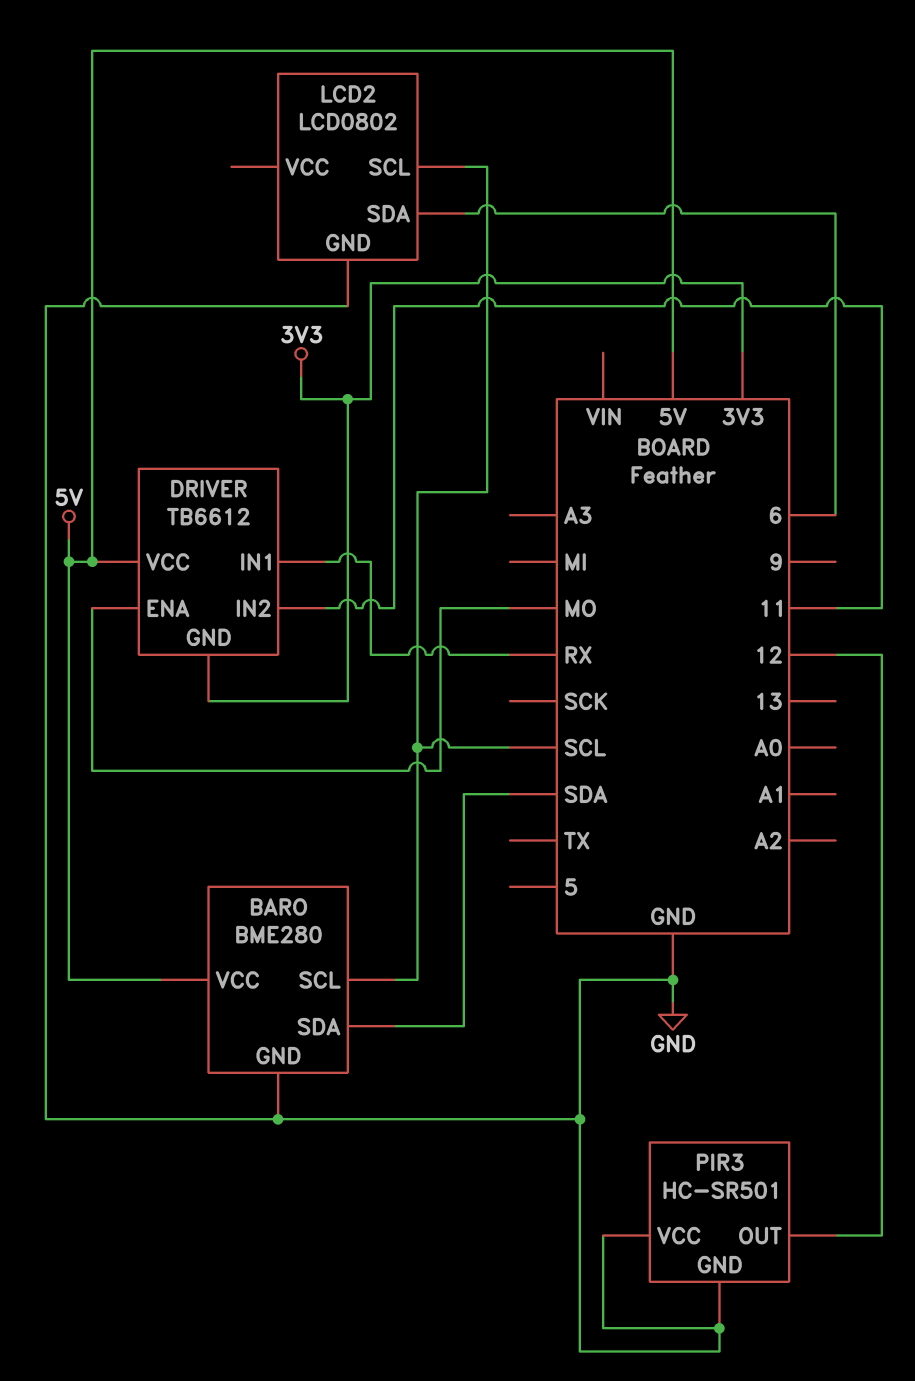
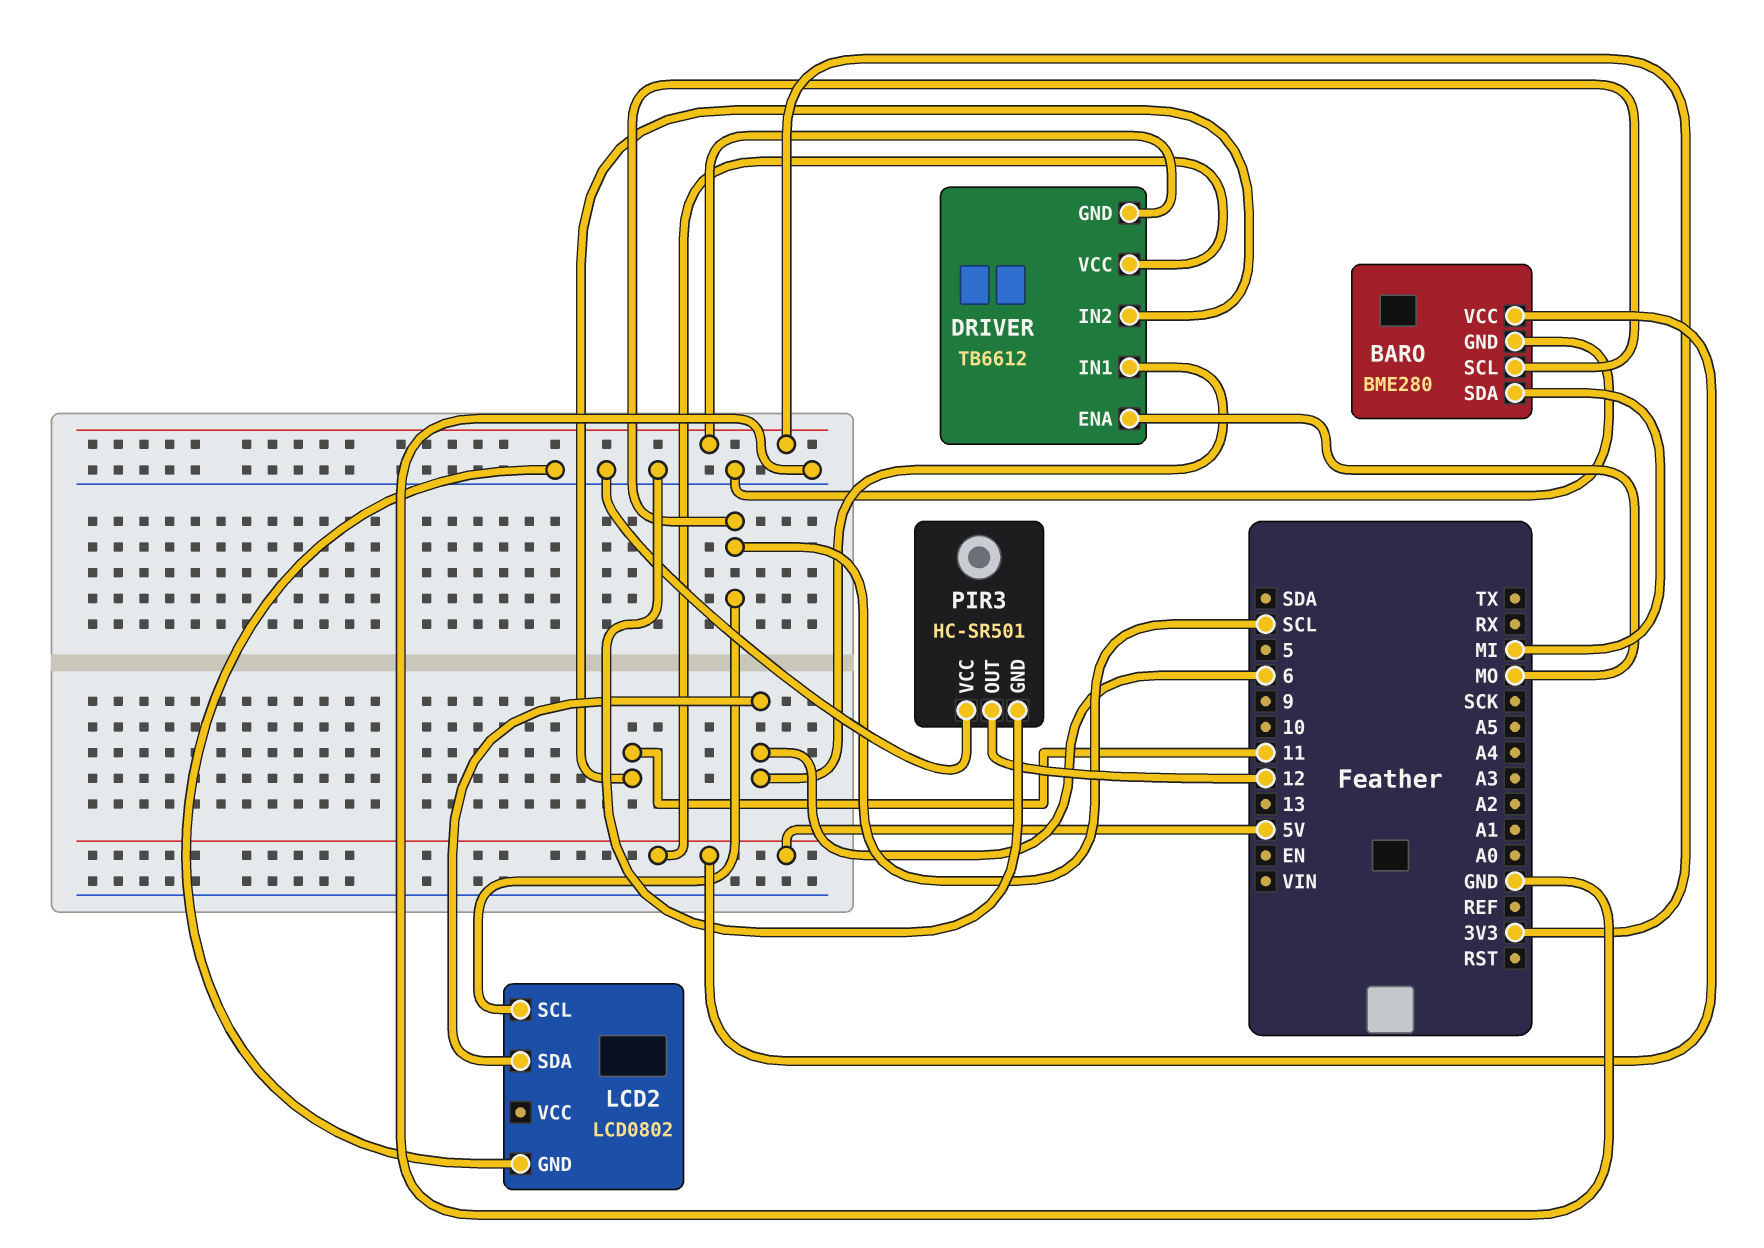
BARO pin SDA: SDA -> MI
DRIVER pin IN1: RX -> 6

